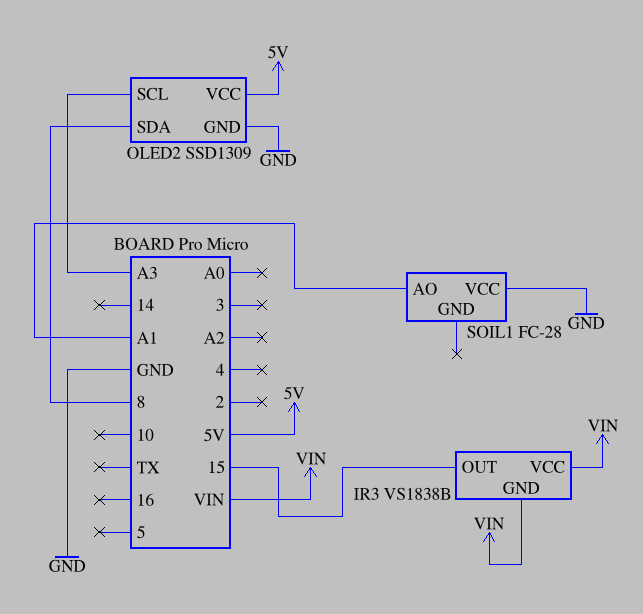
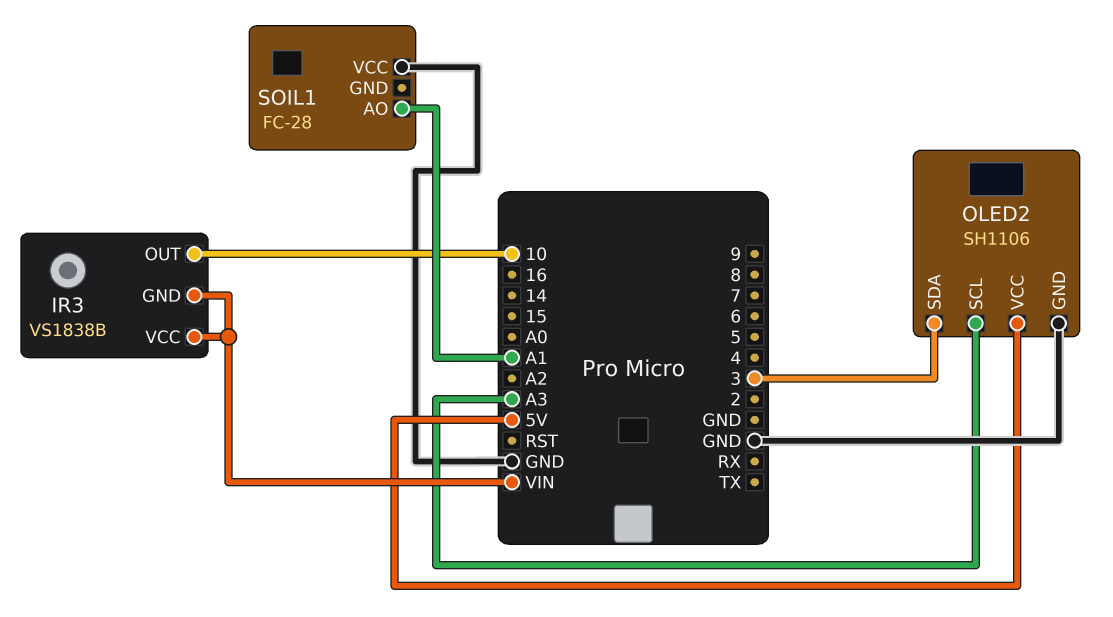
IR3 pin OUT: 15 -> 10
OLED2: SSD1309 -> SH1106
OLED2 pin SDA: 8 -> 3

